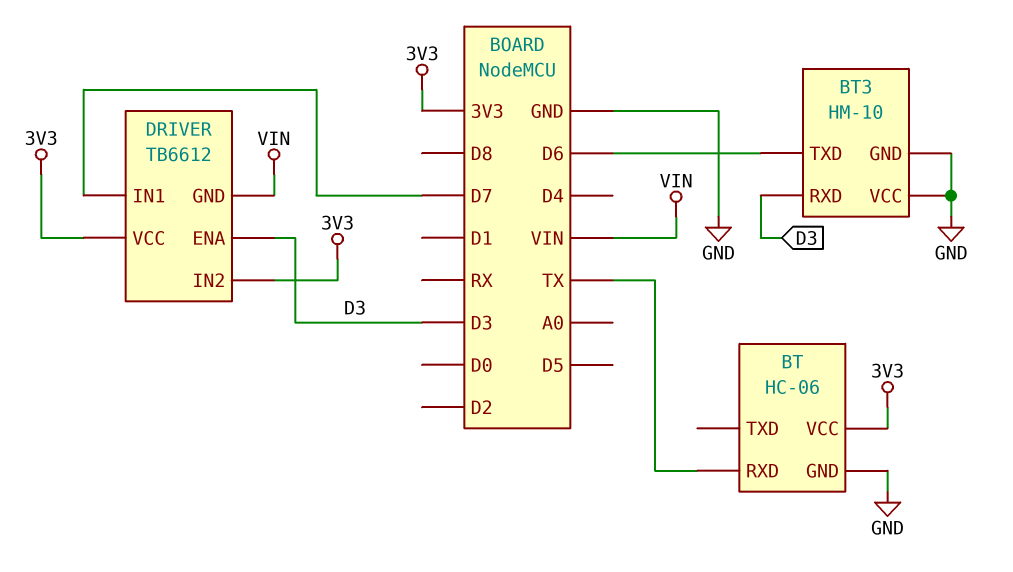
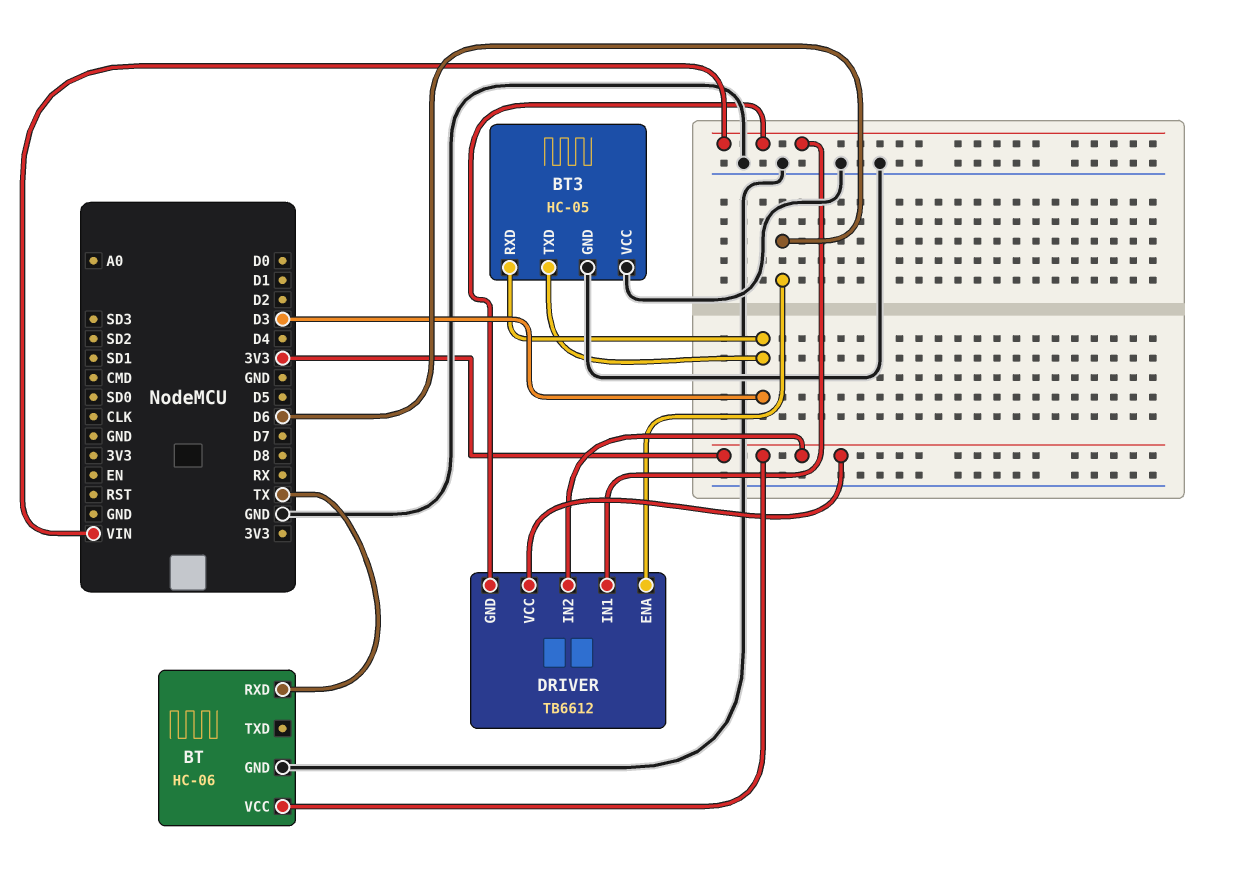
BT3: HM-10 -> HC-05
BT3 pin TXD: D6 -> D3
DRIVER pin ENA: D3 -> D6
DRIVER pin IN1: D7 -> VIN

